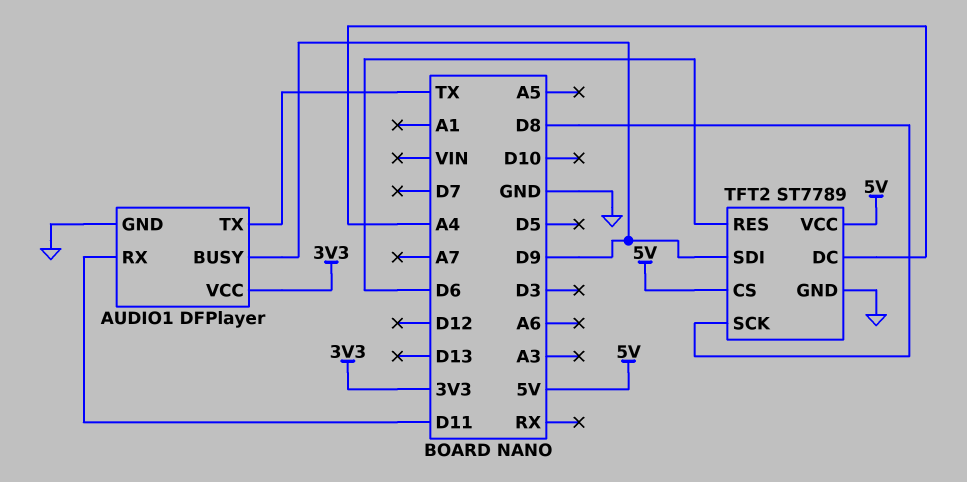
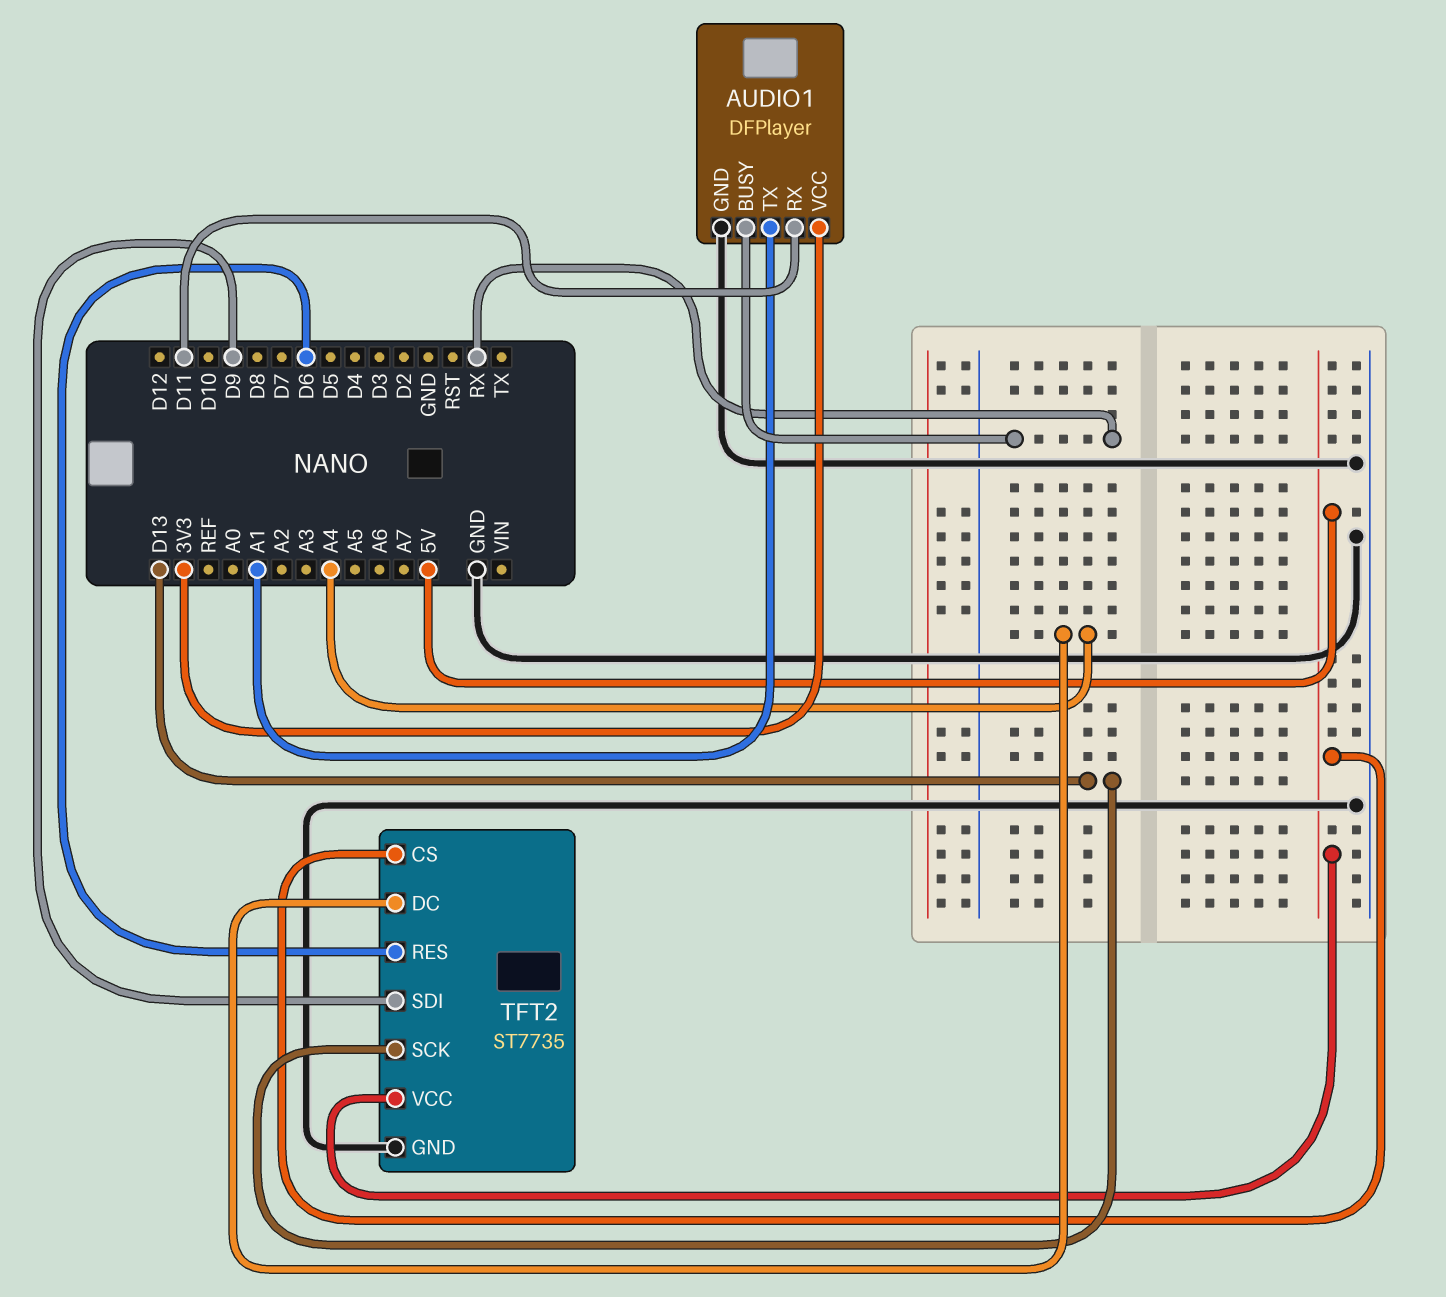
AUDIO1 pin BUSY: D9 -> RX
AUDIO1 pin TX: TX -> A1
TFT2: ST7789 -> ST7735
TFT2 pin SCK: D8 -> D13

